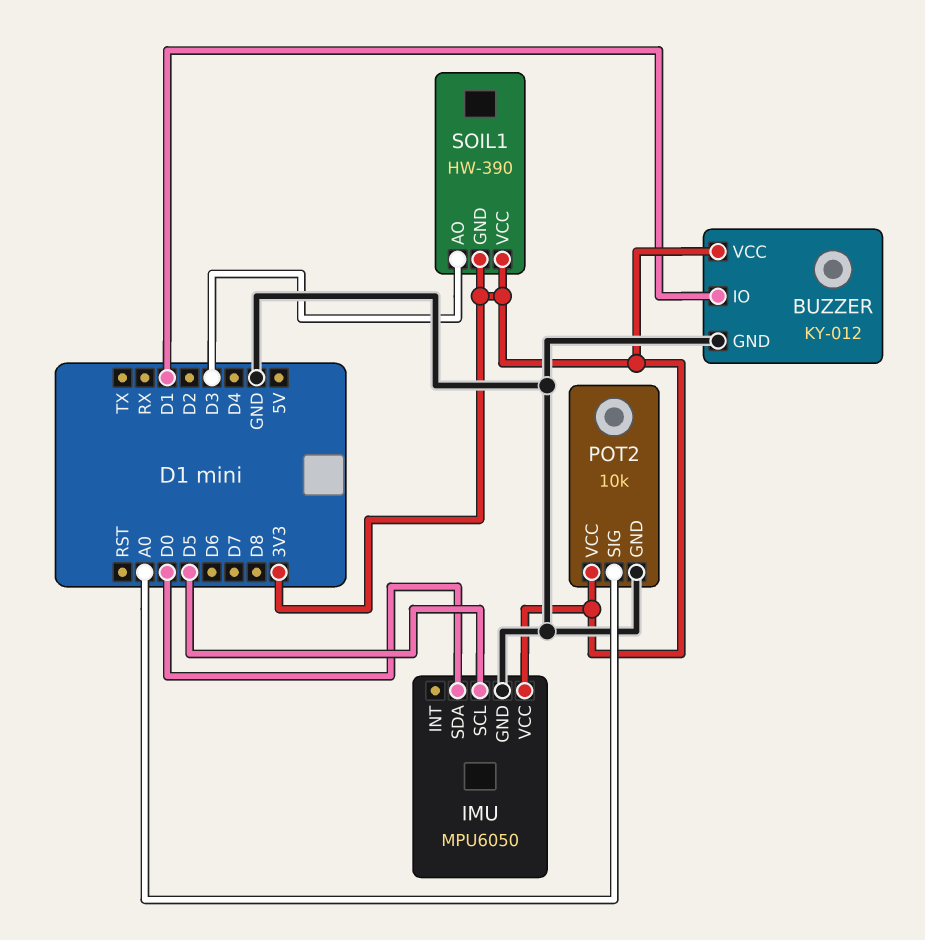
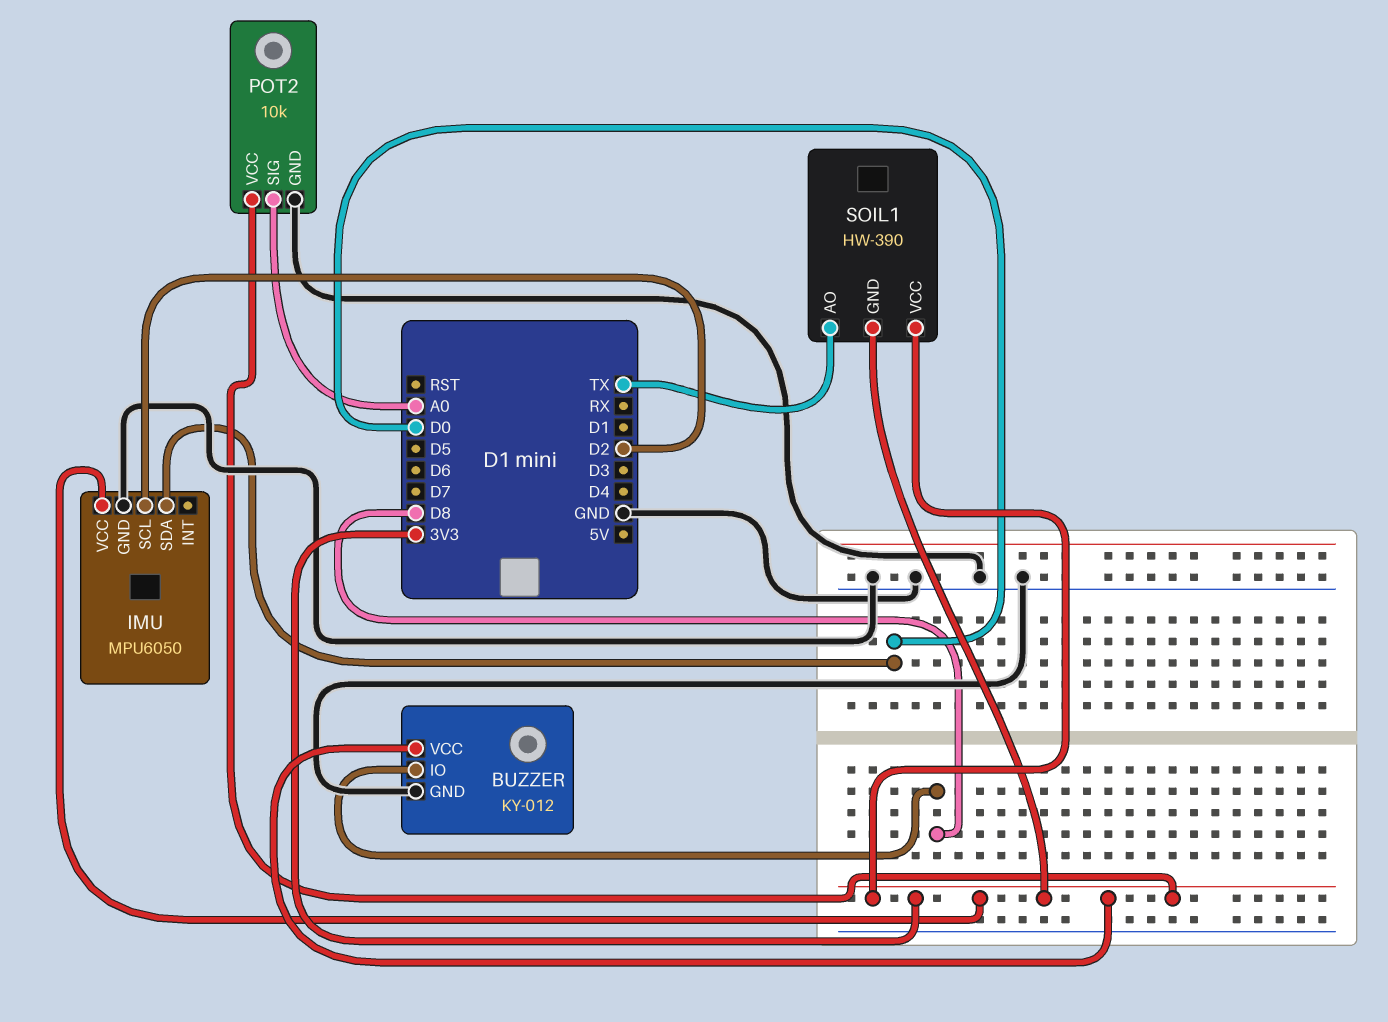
BUZZER pin IO: D1 -> D8
IMU pin SCL: D5 -> D2
SOIL1 pin AO: D3 -> TX

